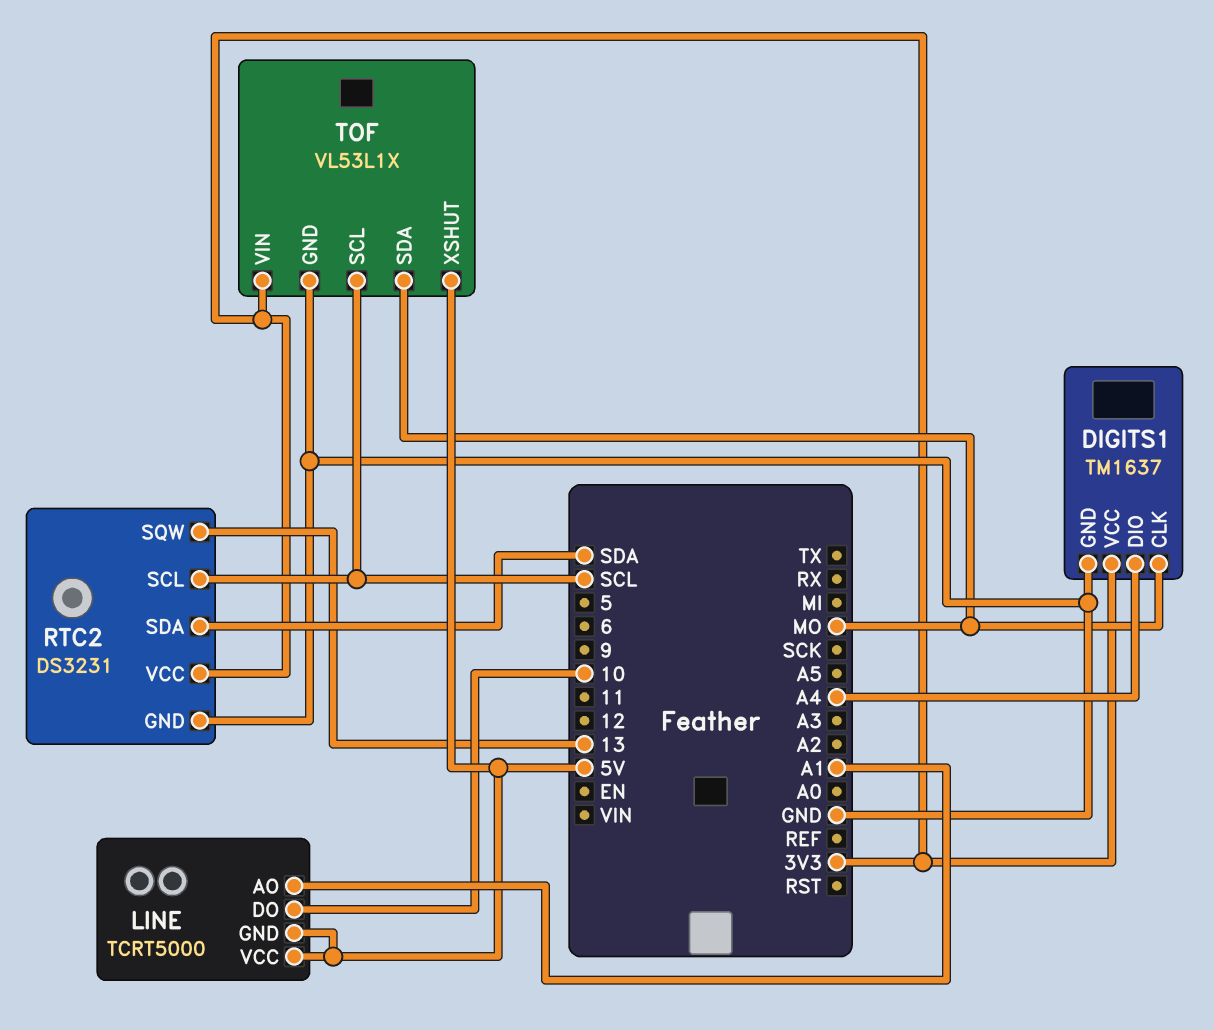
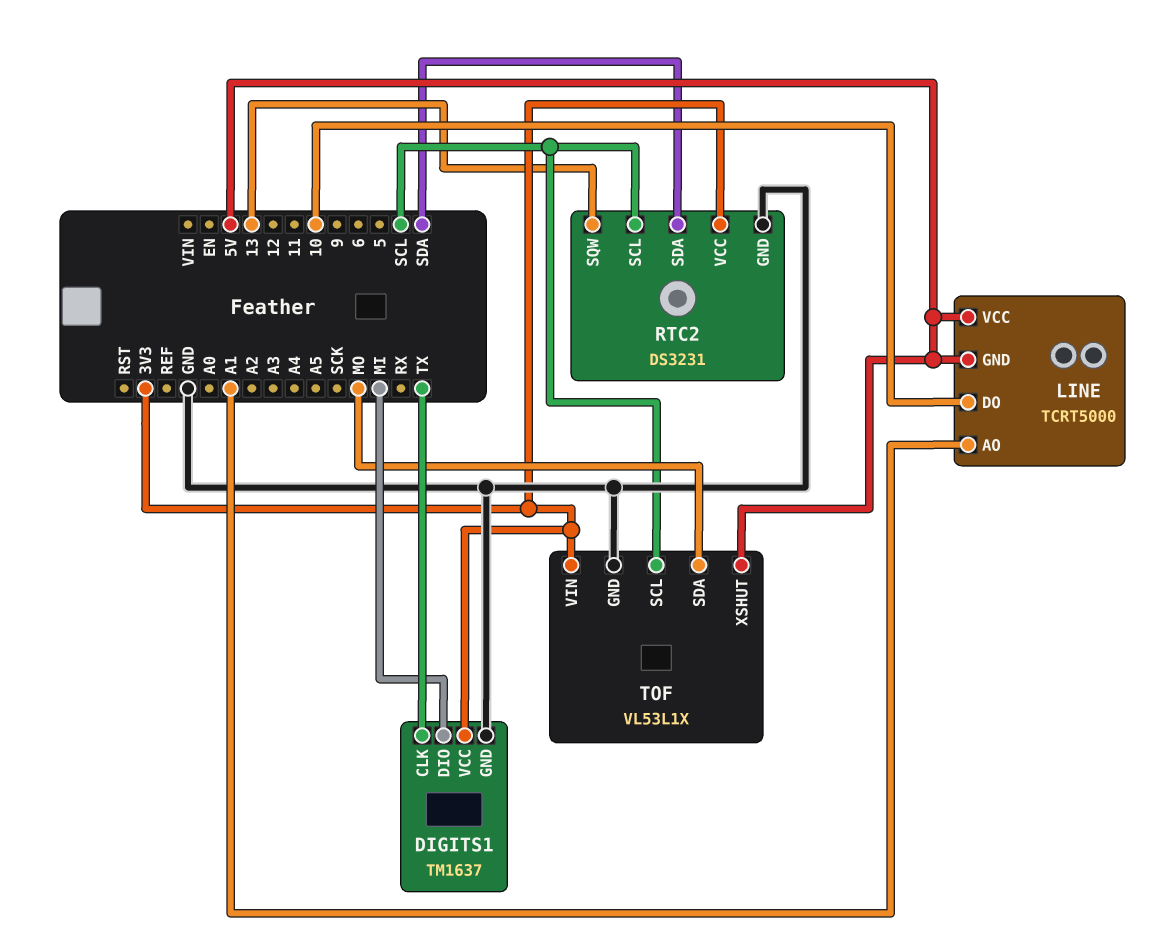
DIGITS1 pin CLK: MO -> TX
DIGITS1 pin DIO: A4 -> MI

